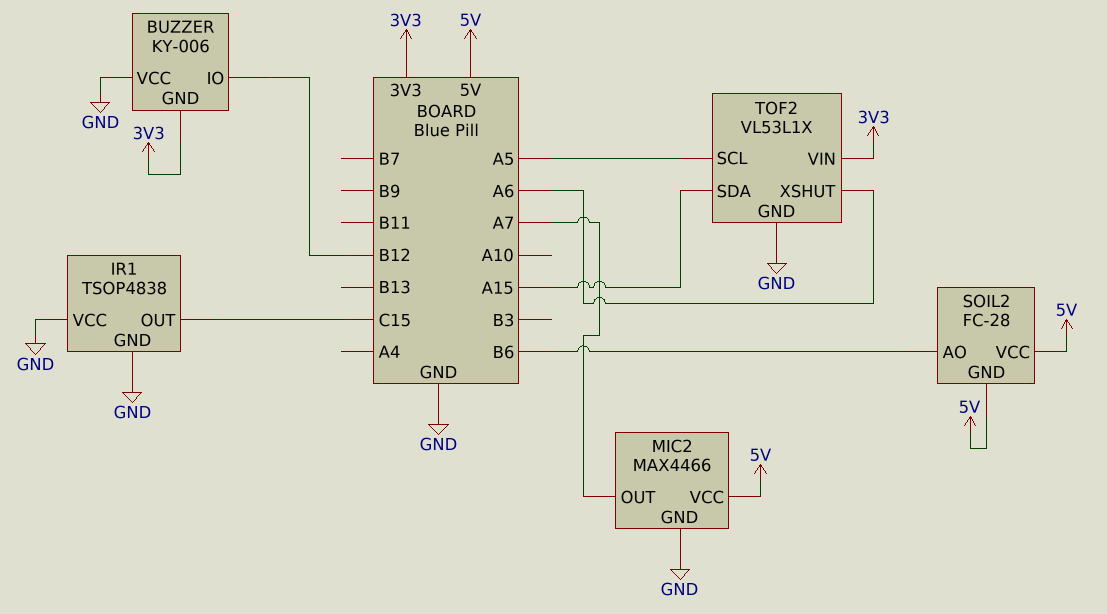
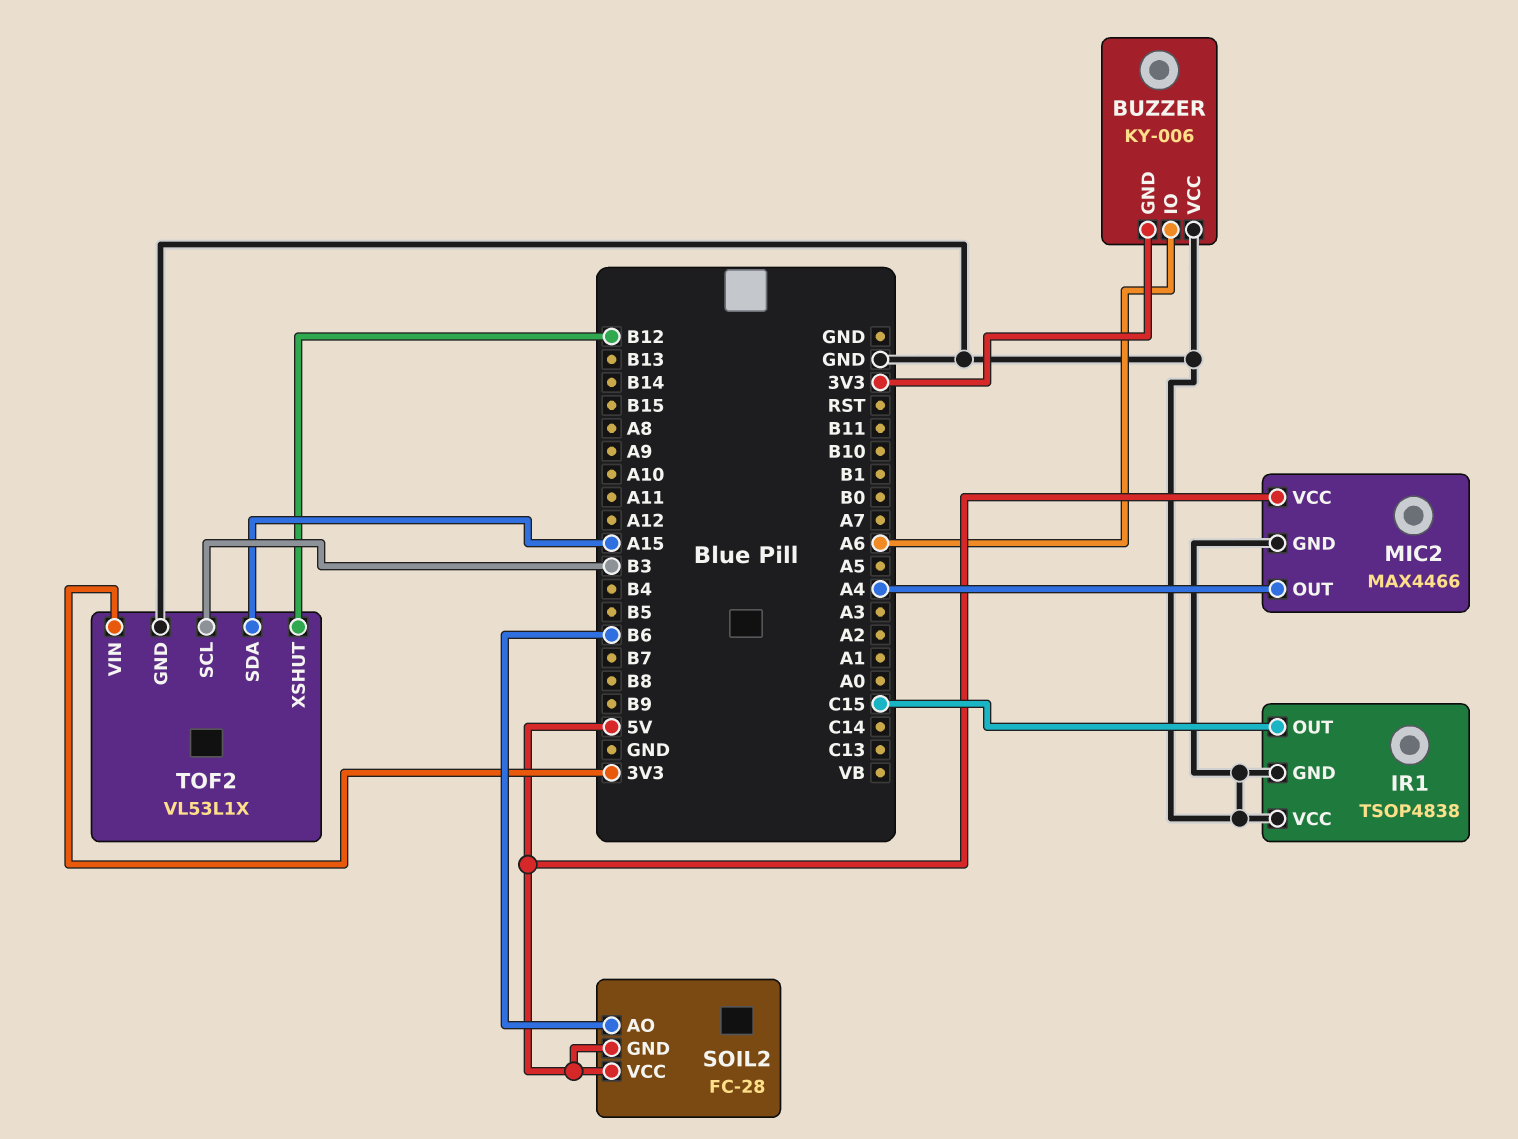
BUZZER pin IO: B12 -> A6
MIC2 pin OUT: A7 -> A4
TOF2 pin SCL: A5 -> B3
TOF2 pin XSHUT: A6 -> B12

